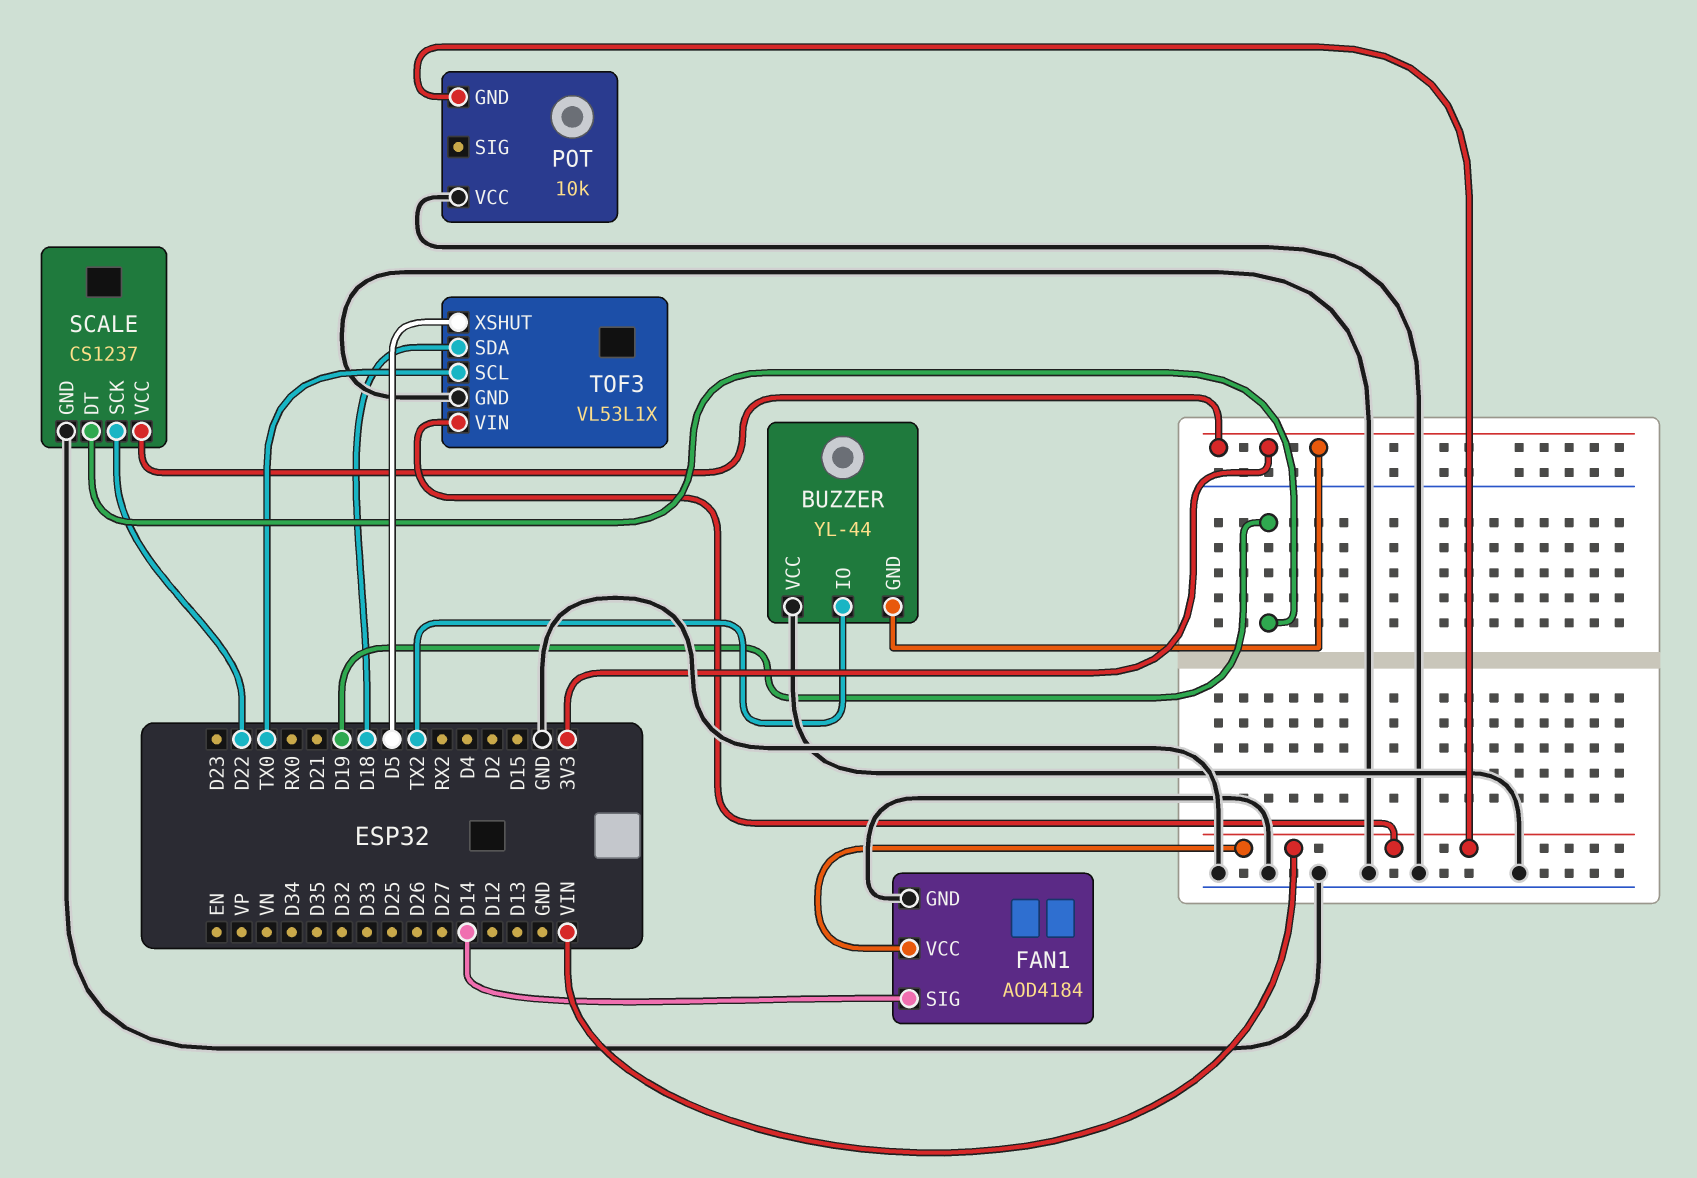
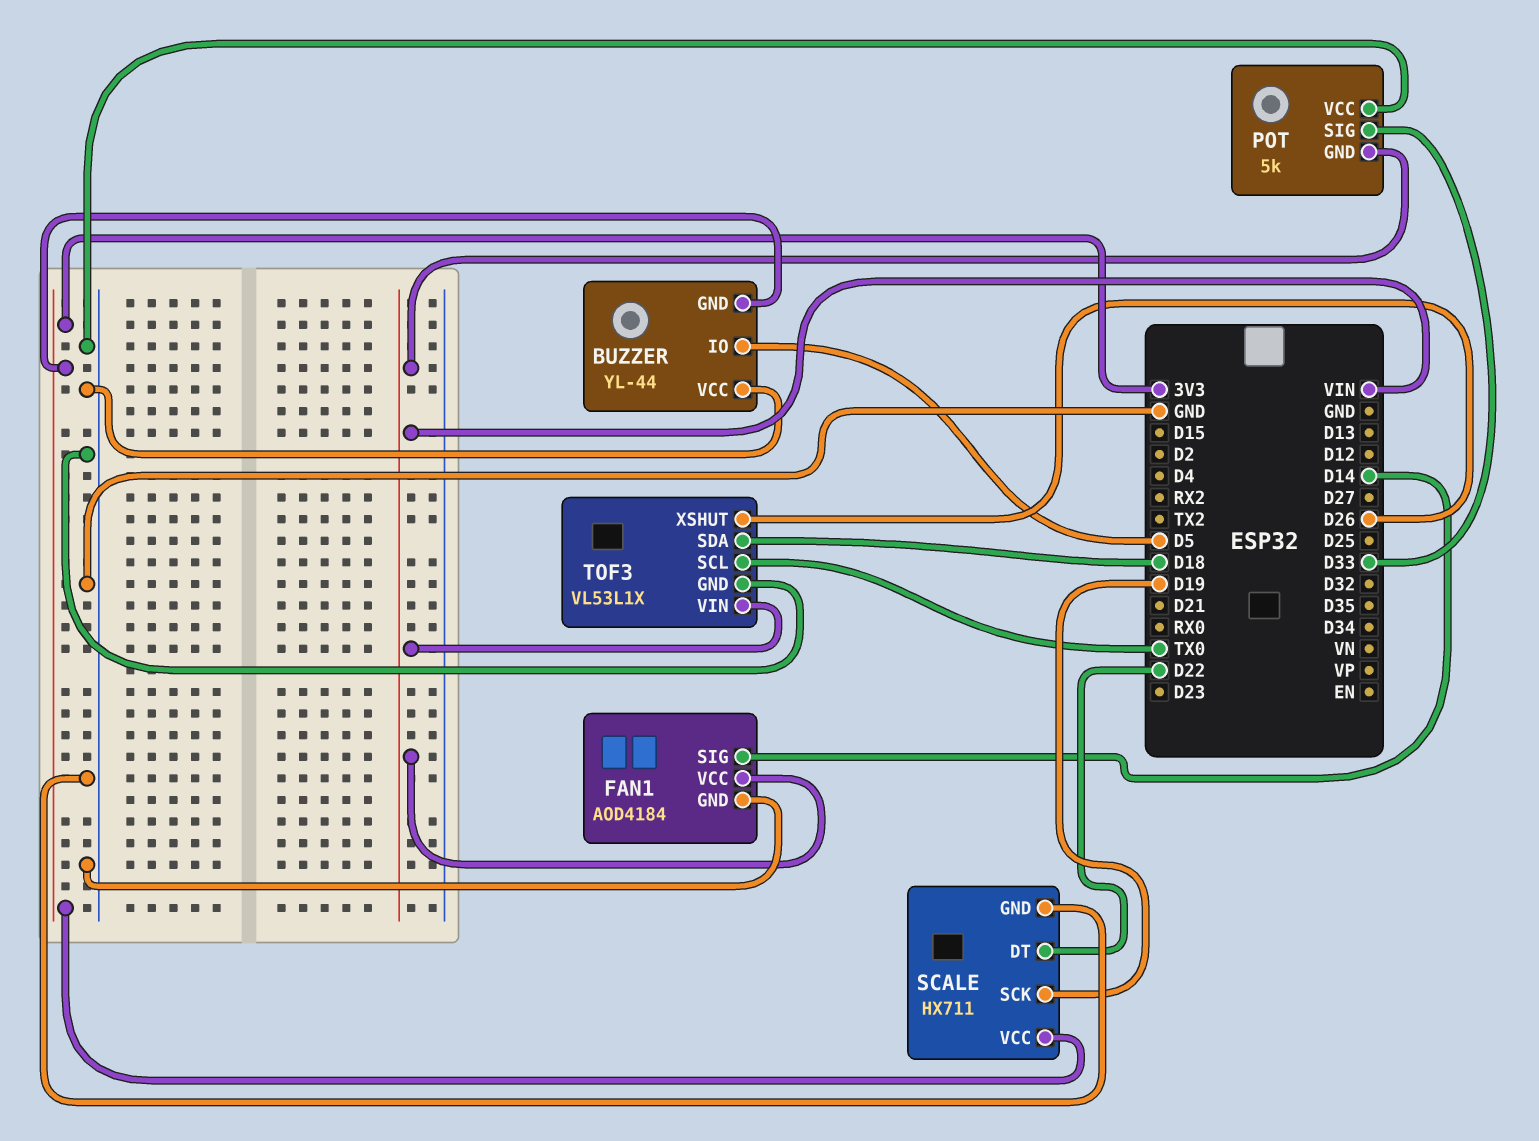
BUZZER pin IO: TX2 -> D5
POT: 10k -> 5k
POT pin SIG: none -> D33
SCALE: CS1237 -> HX711
SCALE pin DT: D19 -> D22
SCALE pin SCK: D22 -> D19
TOF3 pin XSHUT: D5 -> D26

